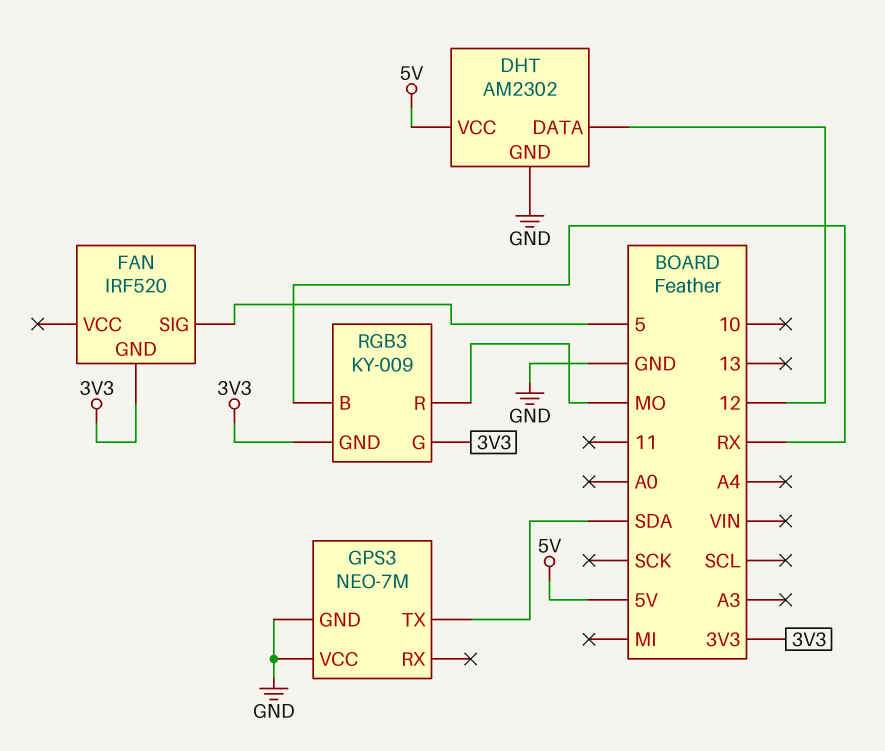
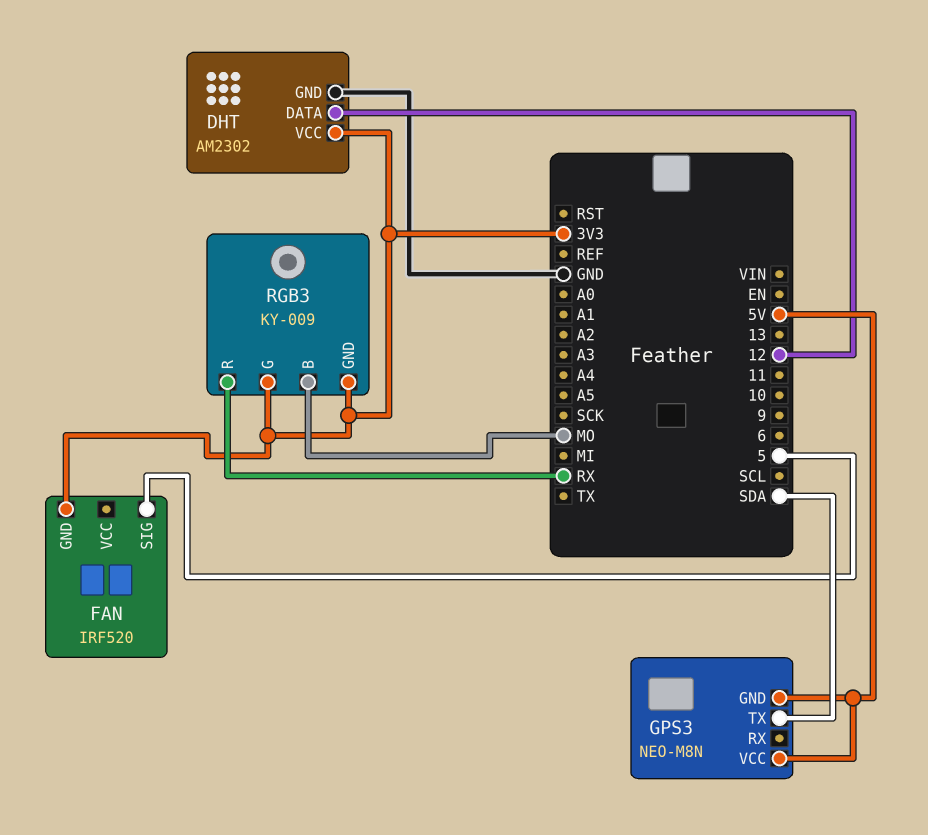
DHT pin VCC: 5V -> 3V3
GPS3: NEO-7M -> NEO-M8N
GPS3 pin GND: GND -> 5V
GPS3 pin VCC: GND -> 5V
RGB3 pin B: RX -> MO
RGB3 pin R: MO -> RX

